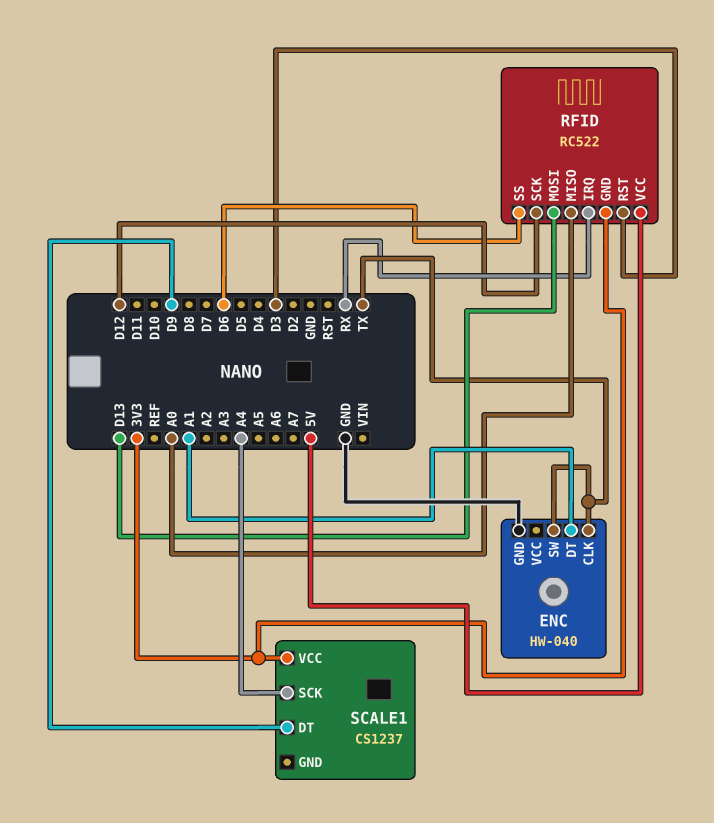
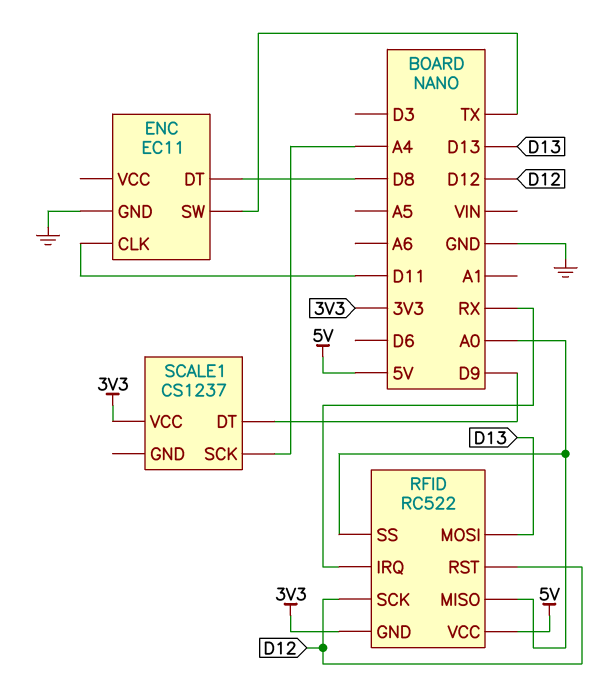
ENC: HW-040 -> EC11
ENC pin CLK: TX -> D11
ENC pin DT: A1 -> D8
RFID pin RST: D3 -> D12
RFID pin SS: D6 -> A0

